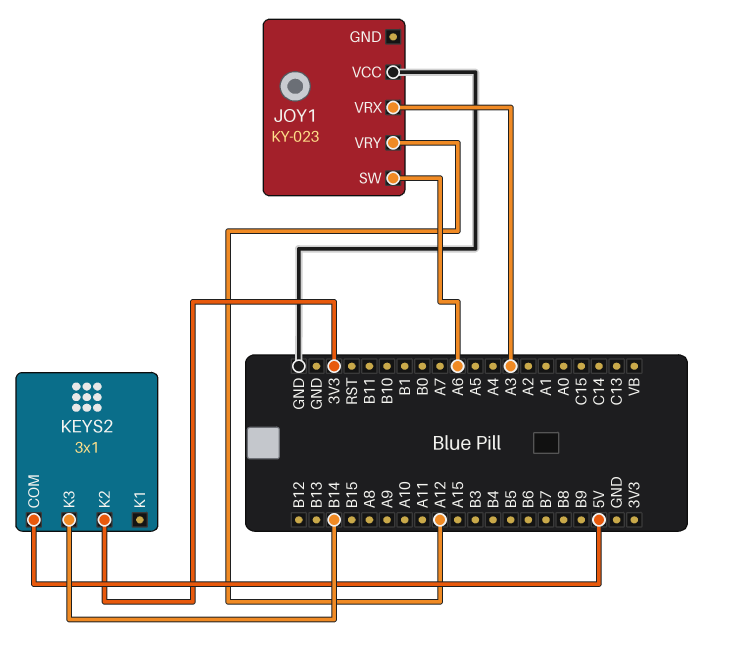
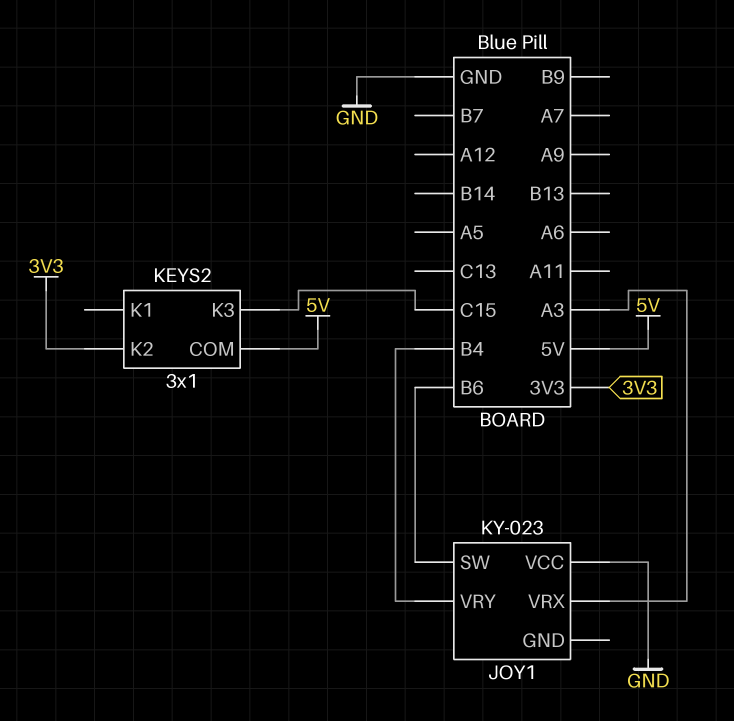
JOY1 pin SW: A6 -> B6
JOY1 pin VRY: A12 -> B4
KEYS2 pin K3: B14 -> C15

